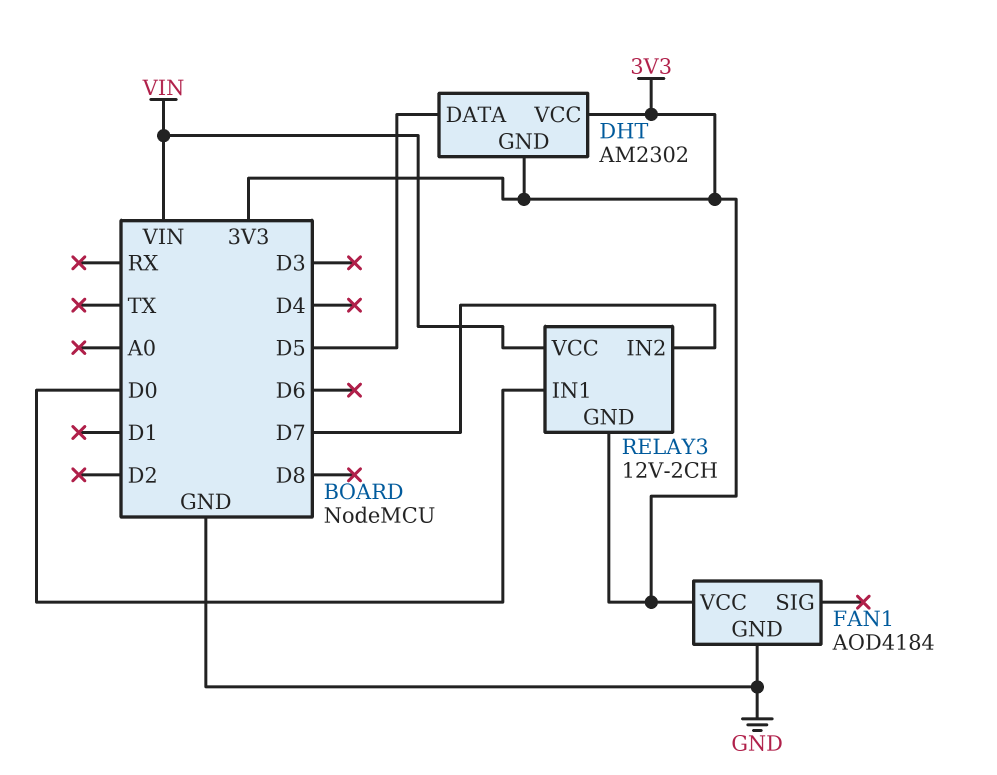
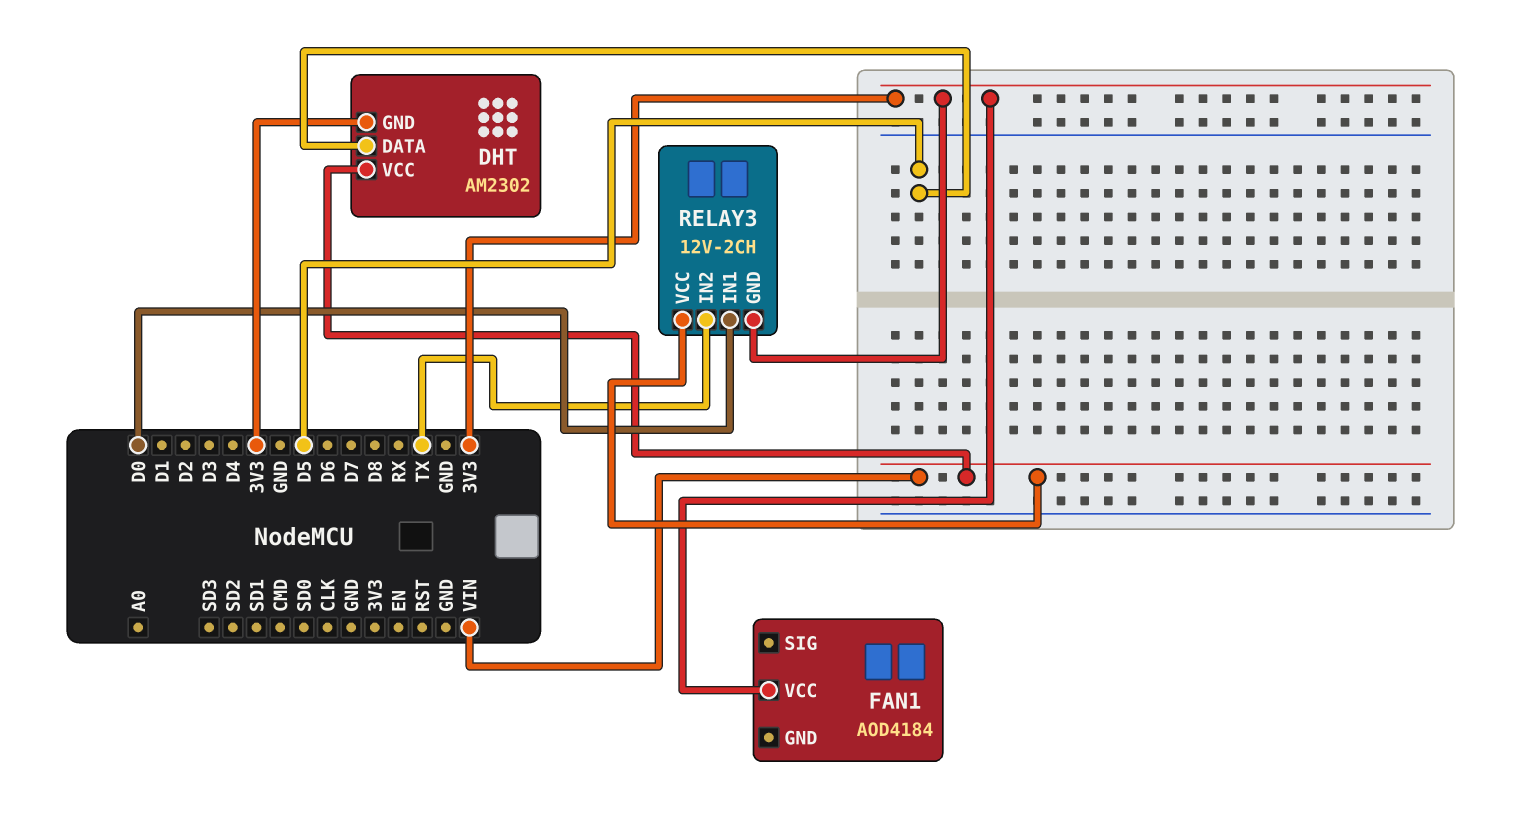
DHT pin VCC: 3V3 -> VIN
FAN1 pin GND: GND -> none
RELAY3 pin IN2: D7 -> TX

